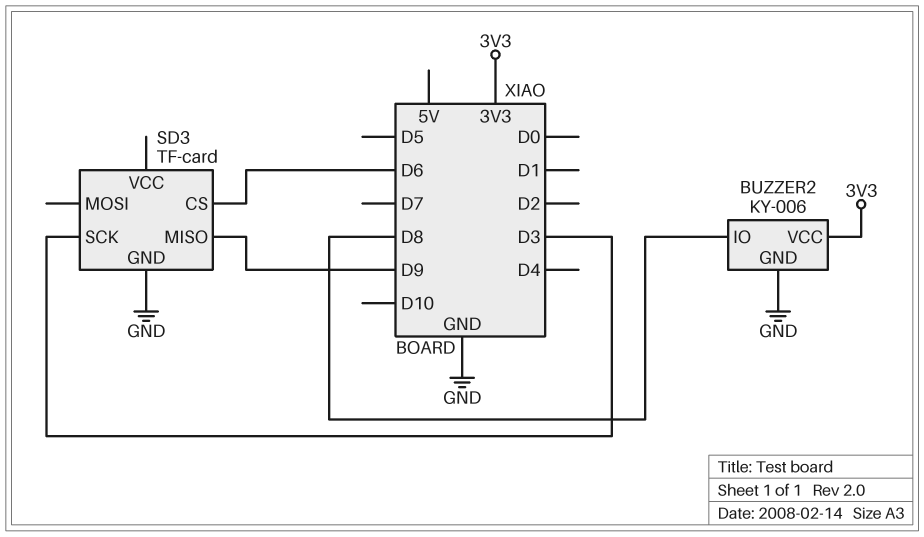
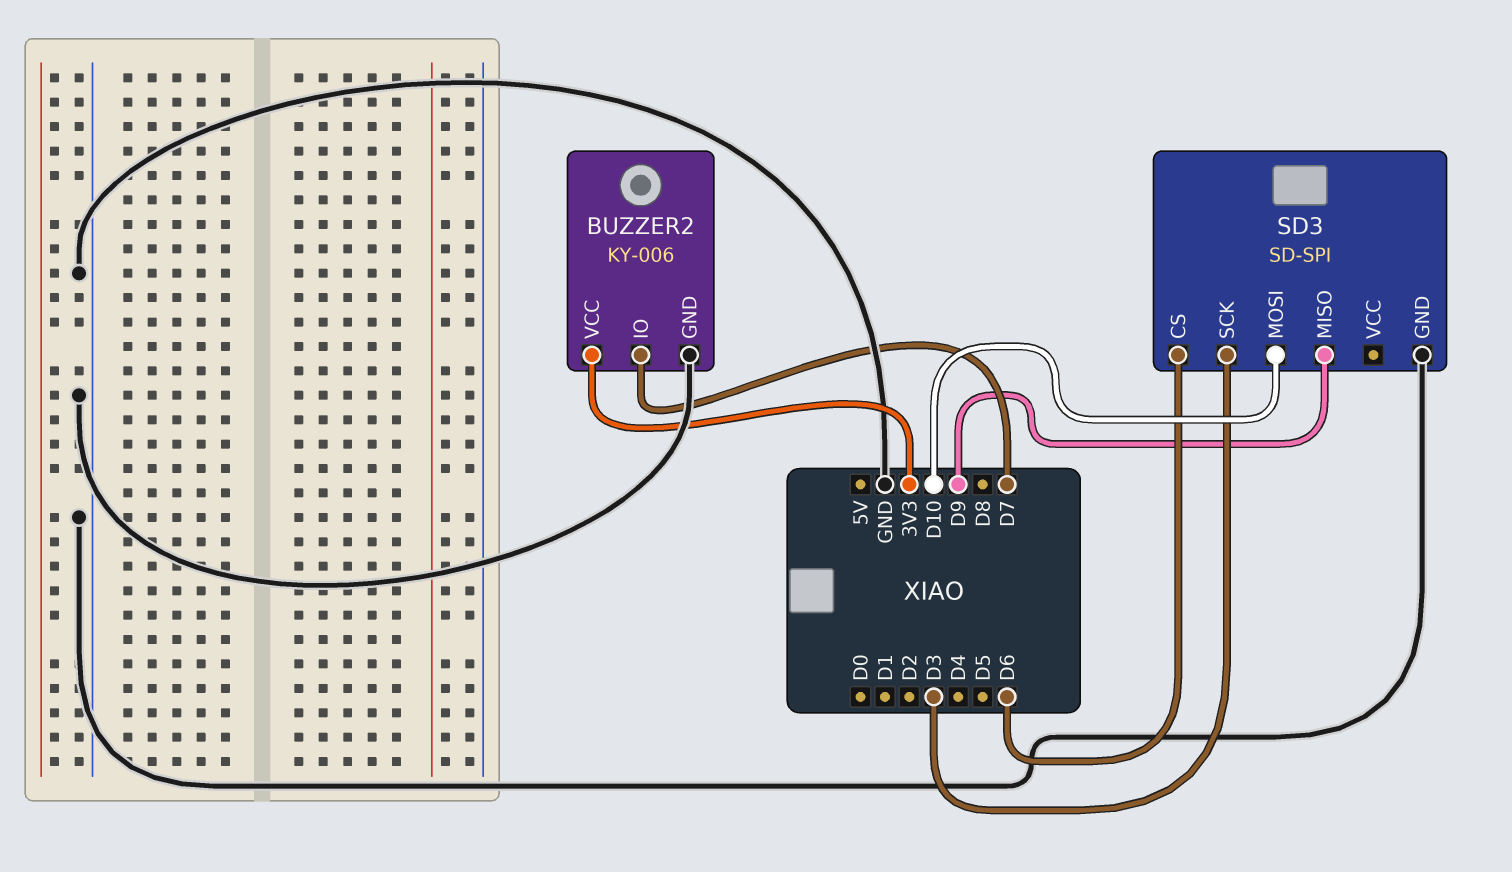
BUZZER2 pin IO: D8 -> D7
SD3: TF-card -> SD-SPI
SD3 pin MOSI: none -> D10

